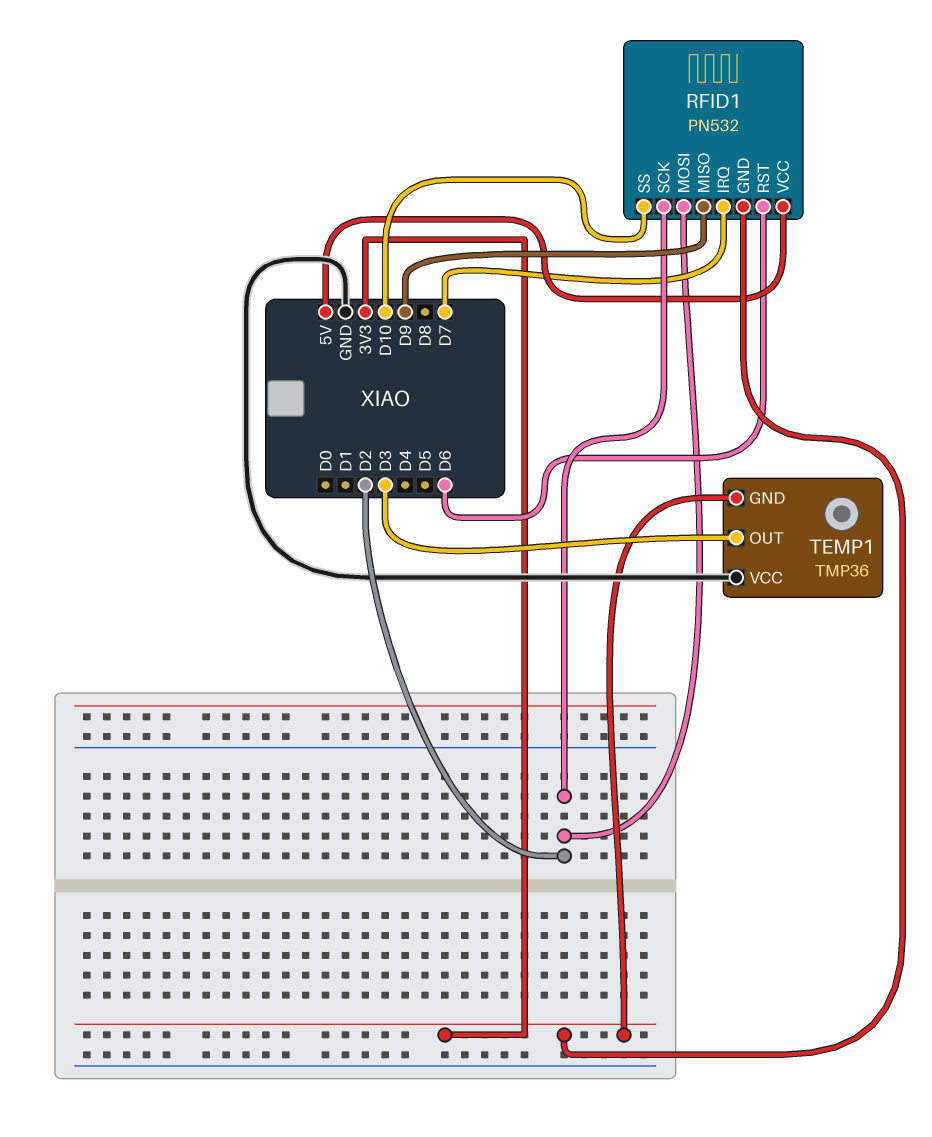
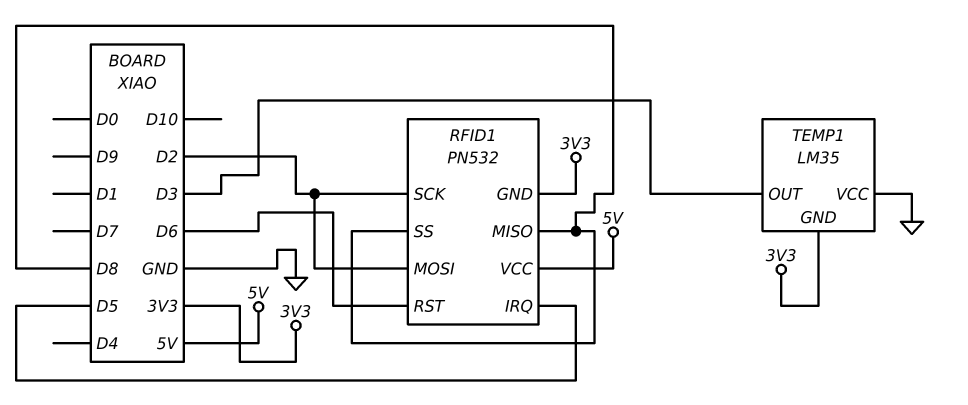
RFID1 pin IRQ: D7 -> D5
RFID1 pin MISO: D9 -> D8
RFID1 pin SS: D10 -> D8
TEMP1: TMP36 -> LM35

